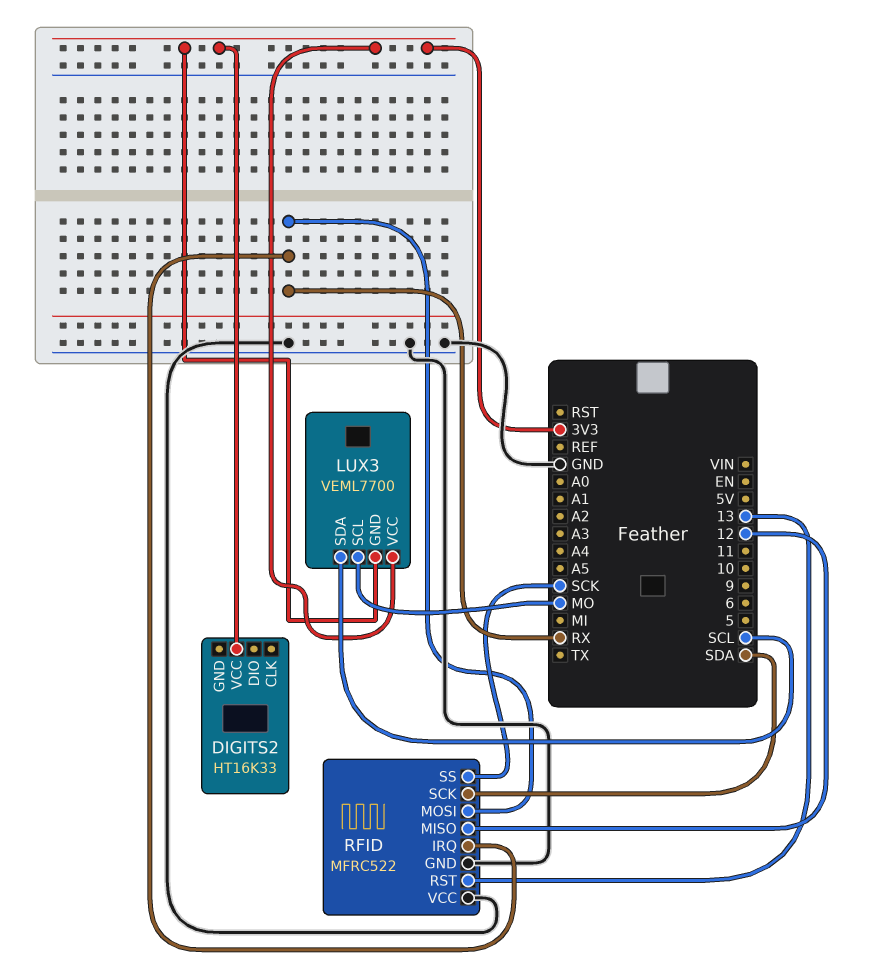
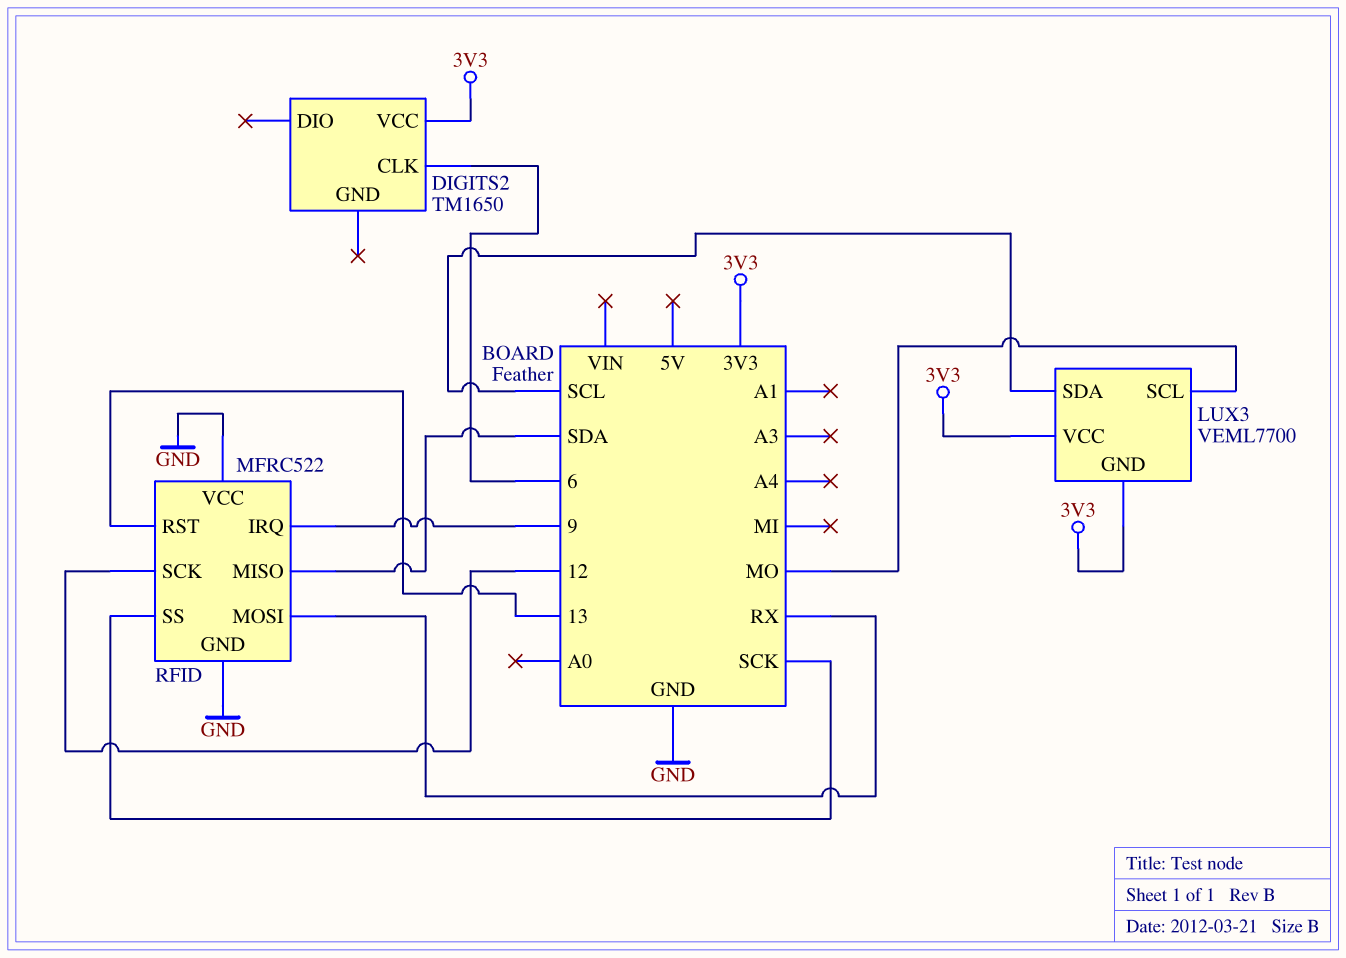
DIGITS2: HT16K33 -> TM1650
DIGITS2 pin CLK: none -> 6
RFID pin IRQ: RX -> 9
RFID pin MISO: 12 -> SDA
RFID pin SCK: SDA -> 12

